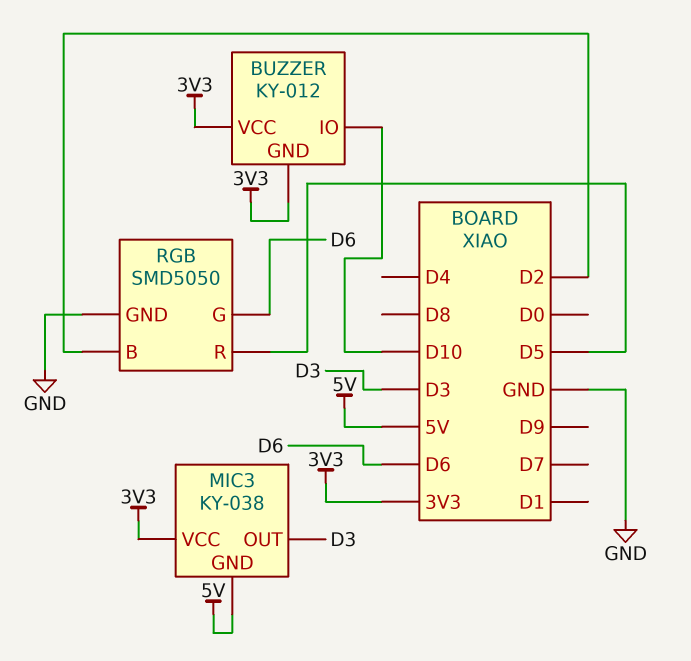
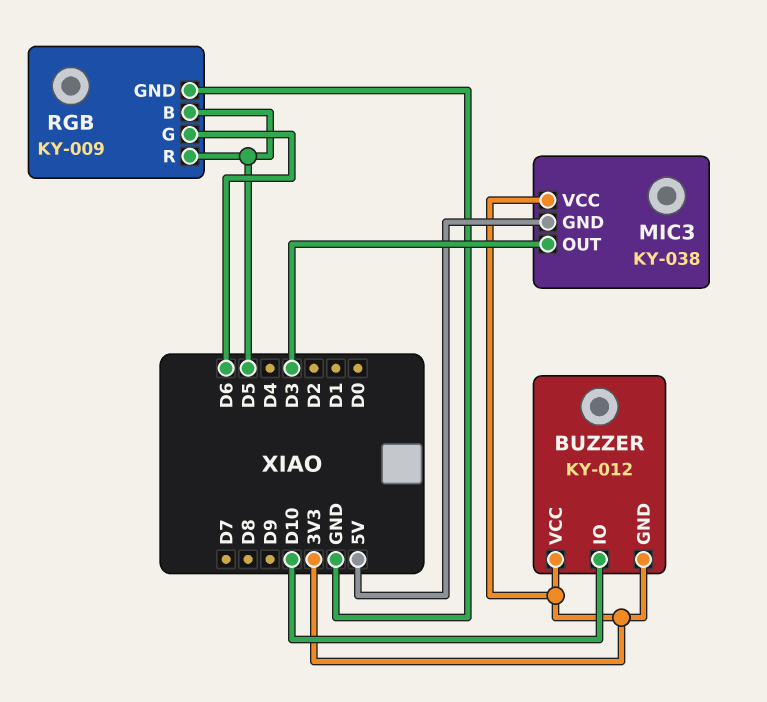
RGB: SMD5050 -> KY-009
RGB pin B: D2 -> D5

